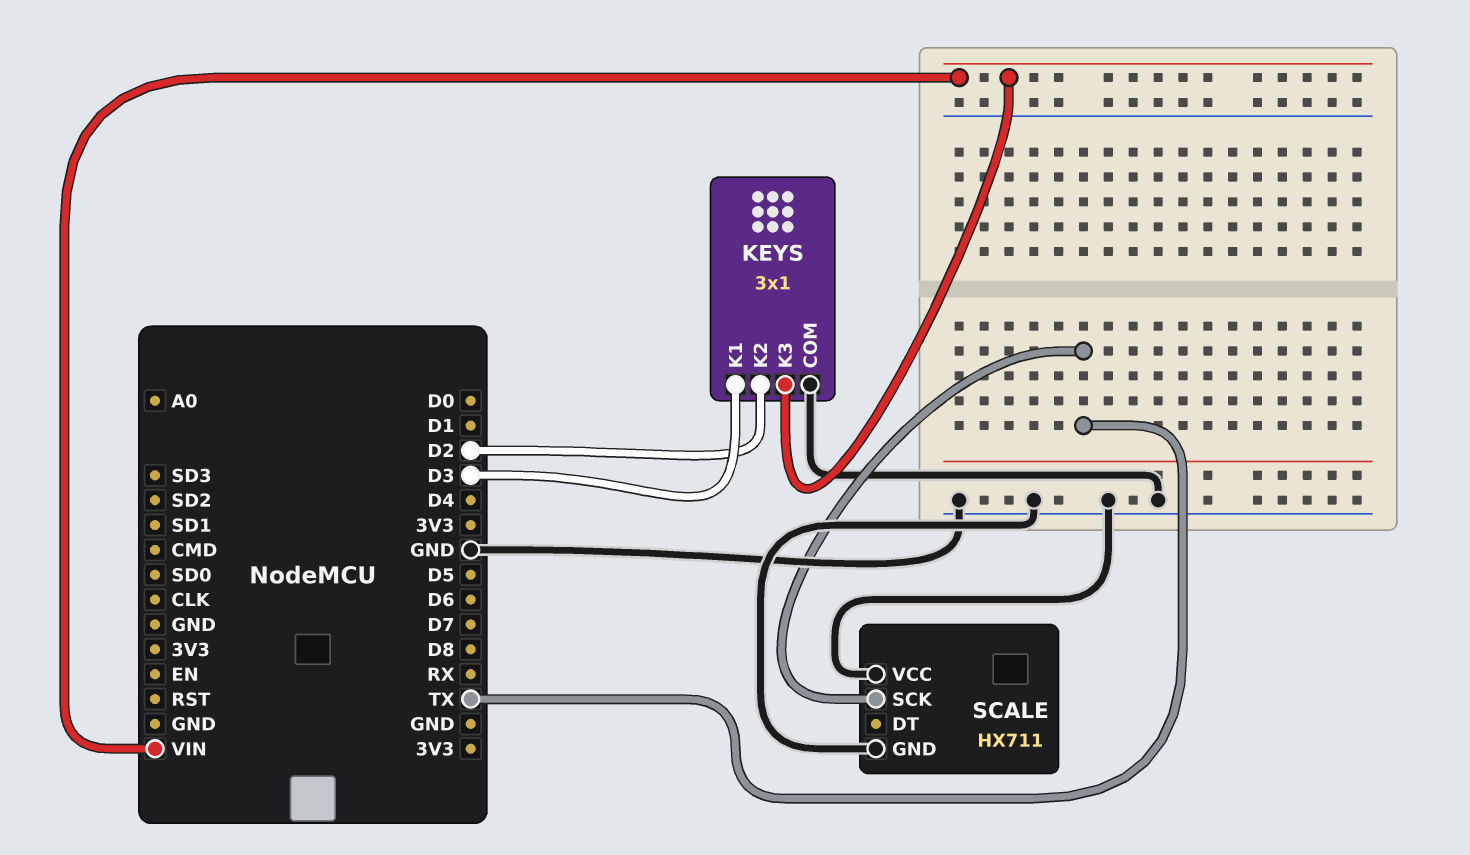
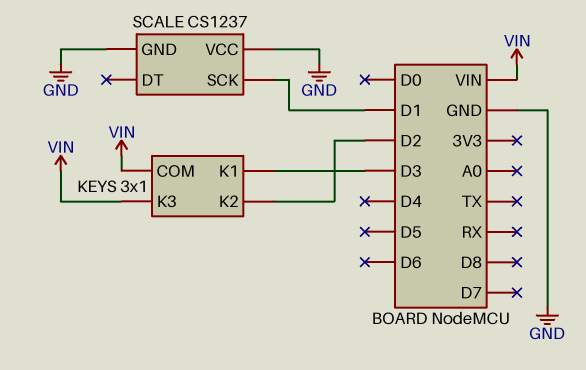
KEYS pin COM: GND -> VIN
SCALE: HX711 -> CS1237
SCALE pin SCK: TX -> D1

